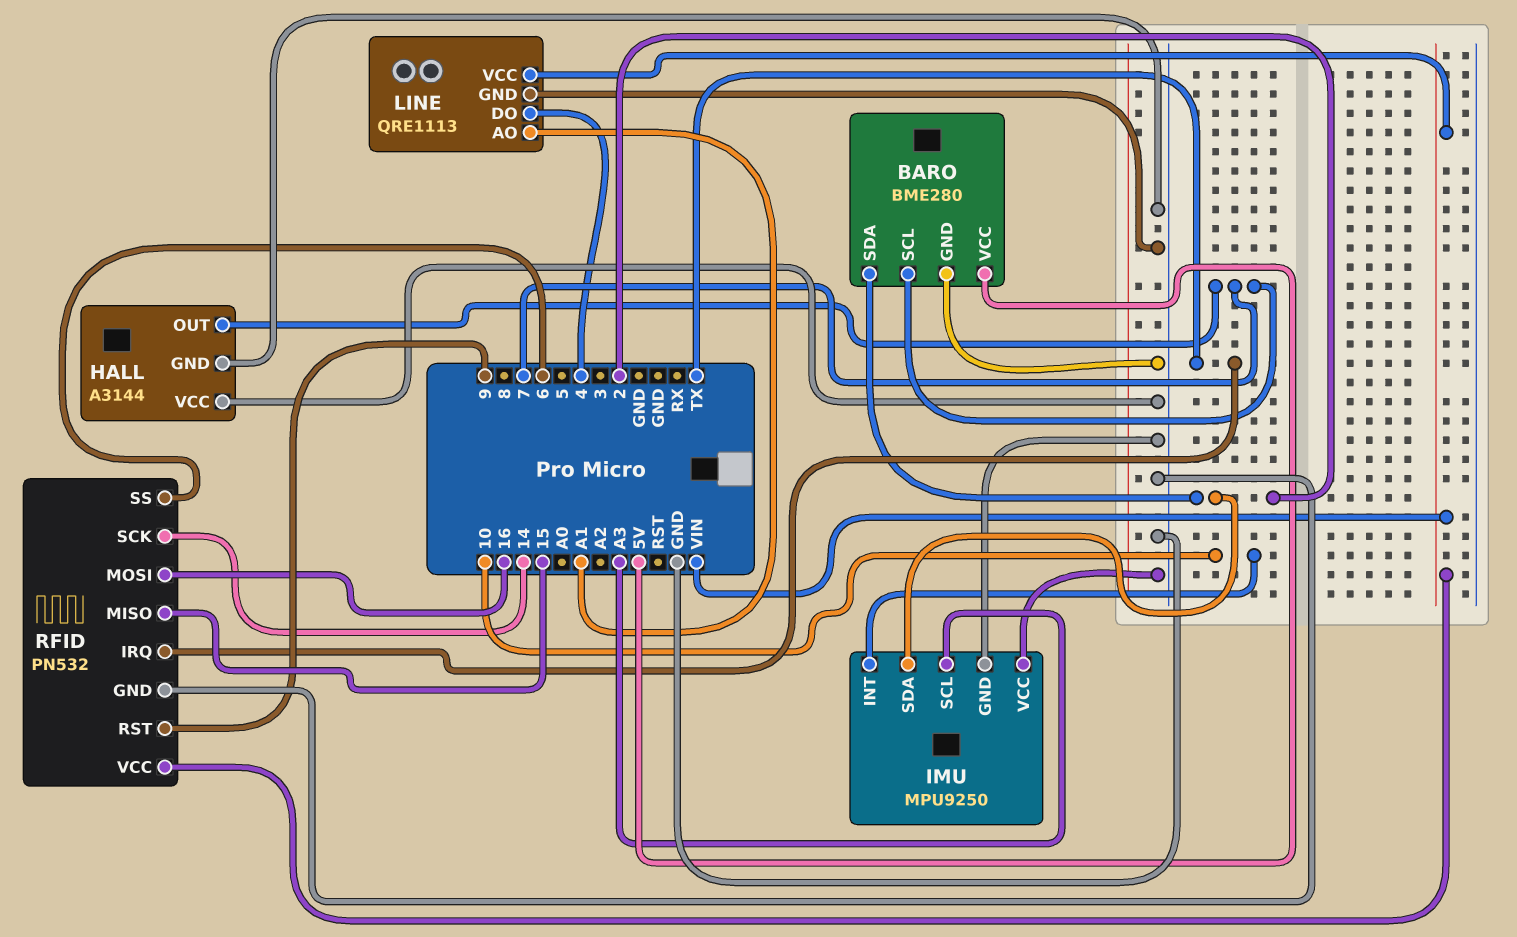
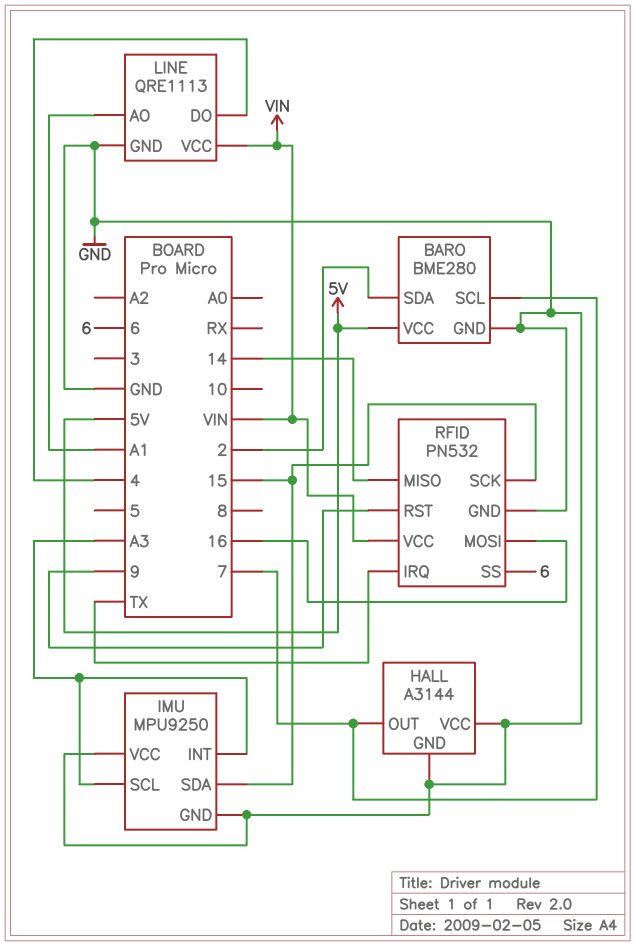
IMU pin INT: 10 -> A3
IMU pin SDA: 2 -> 15
RFID pin MISO: 15 -> 14
RFID pin SCK: 14 -> 15

